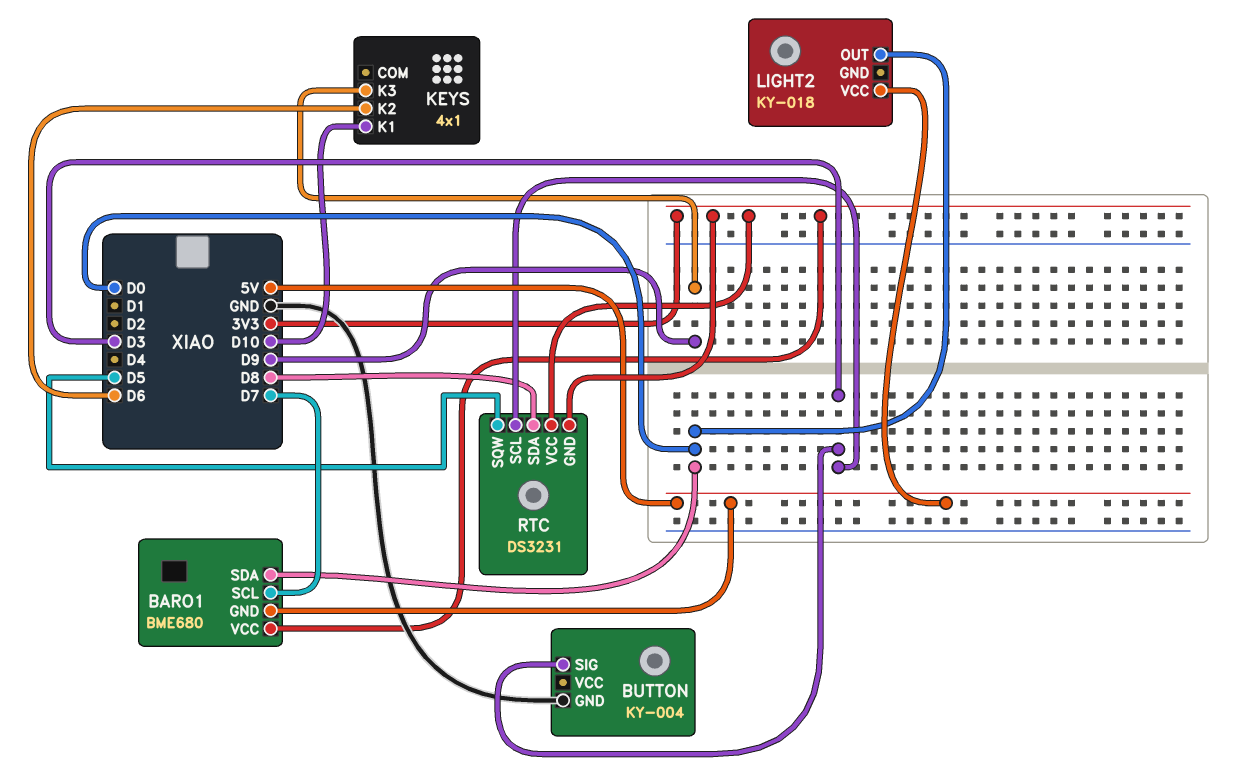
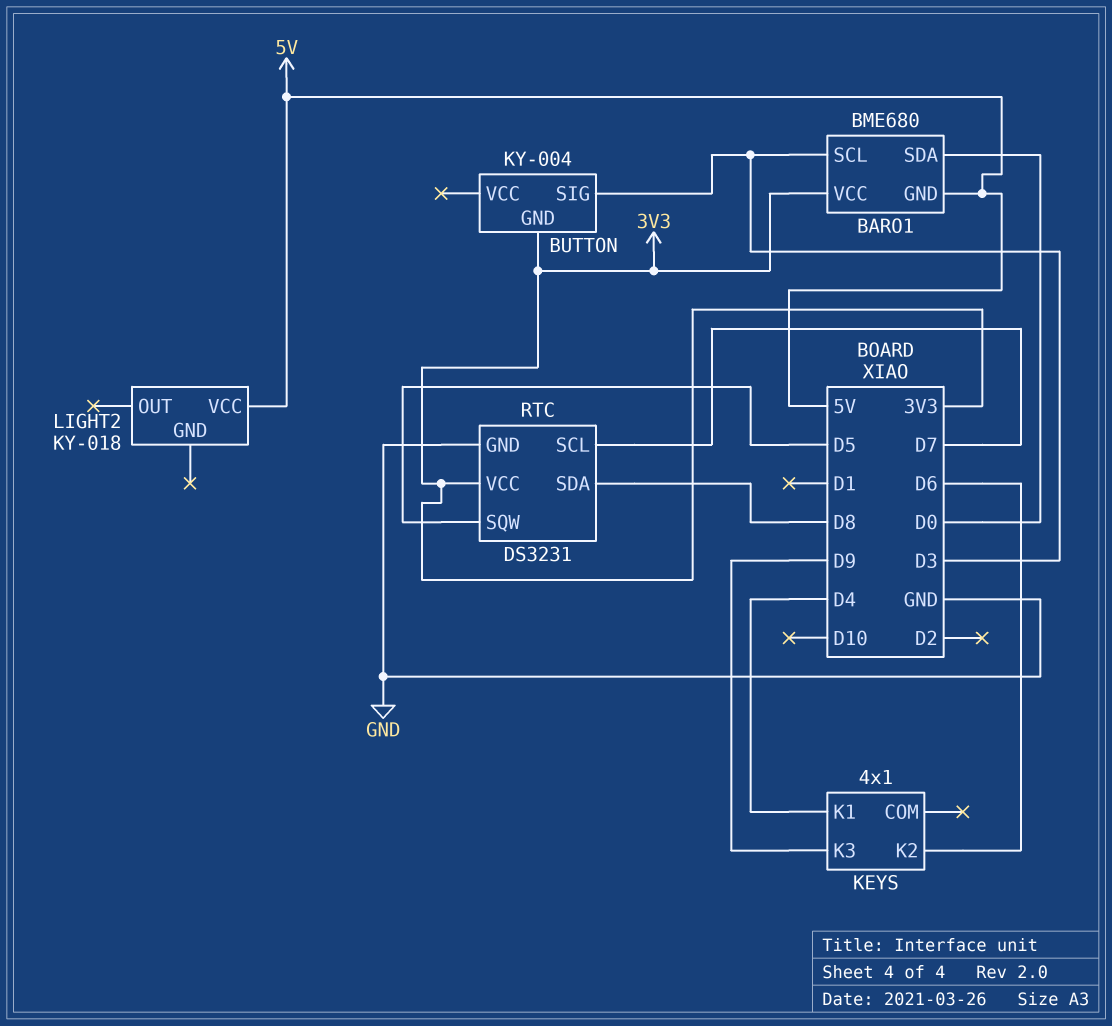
BARO1 pin SCL: D7 -> D3
BUTTON pin GND: GND -> 3V3
KEYS pin K1: D10 -> D4
LIGHT2 pin OUT: D0 -> none
RTC pin GND: 3V3 -> GND
RTC pin SCL: D3 -> D7

